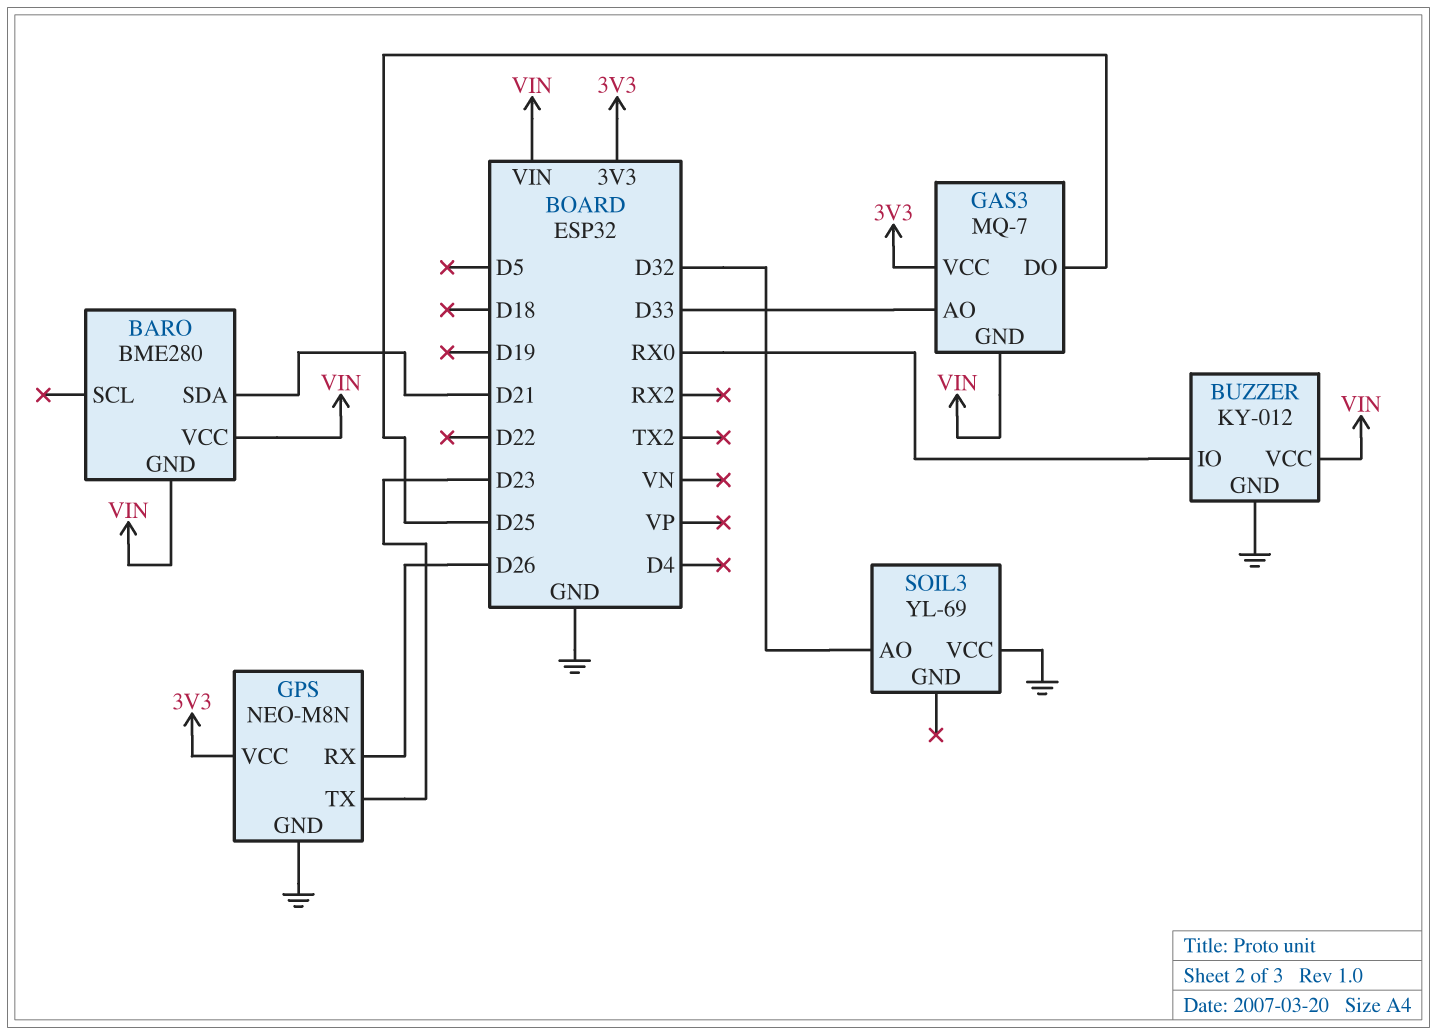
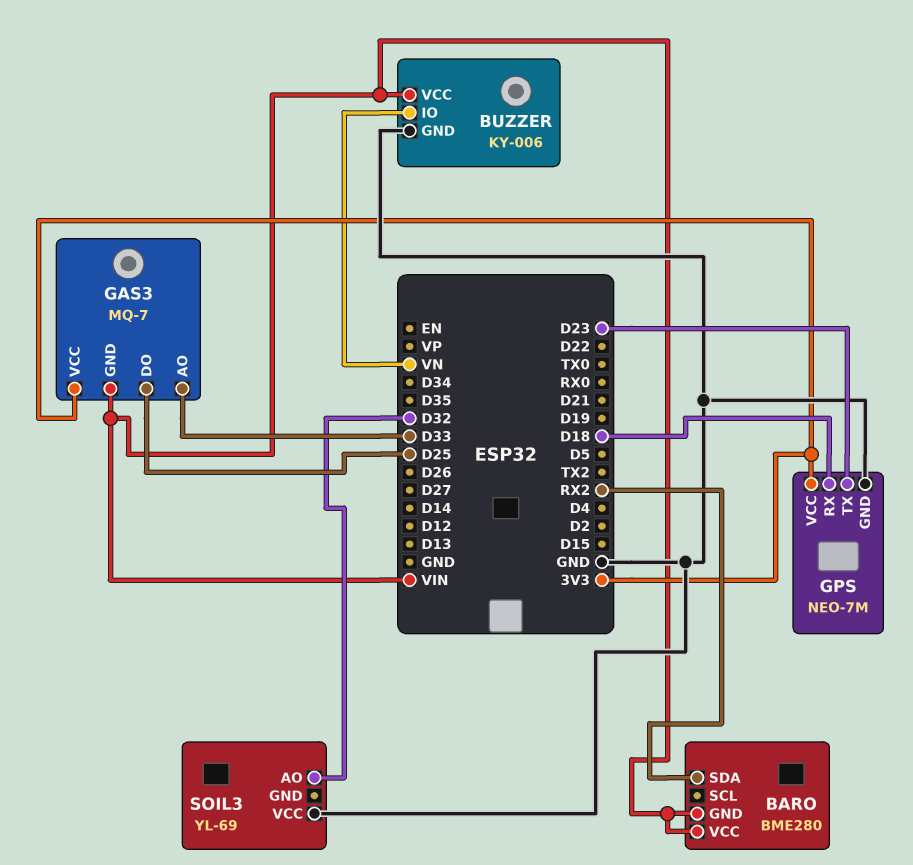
BARO pin SDA: D21 -> RX2
BUZZER: KY-012 -> KY-006
BUZZER pin IO: RX0 -> VN
GPS: NEO-M8N -> NEO-7M
GPS pin RX: D26 -> D18

